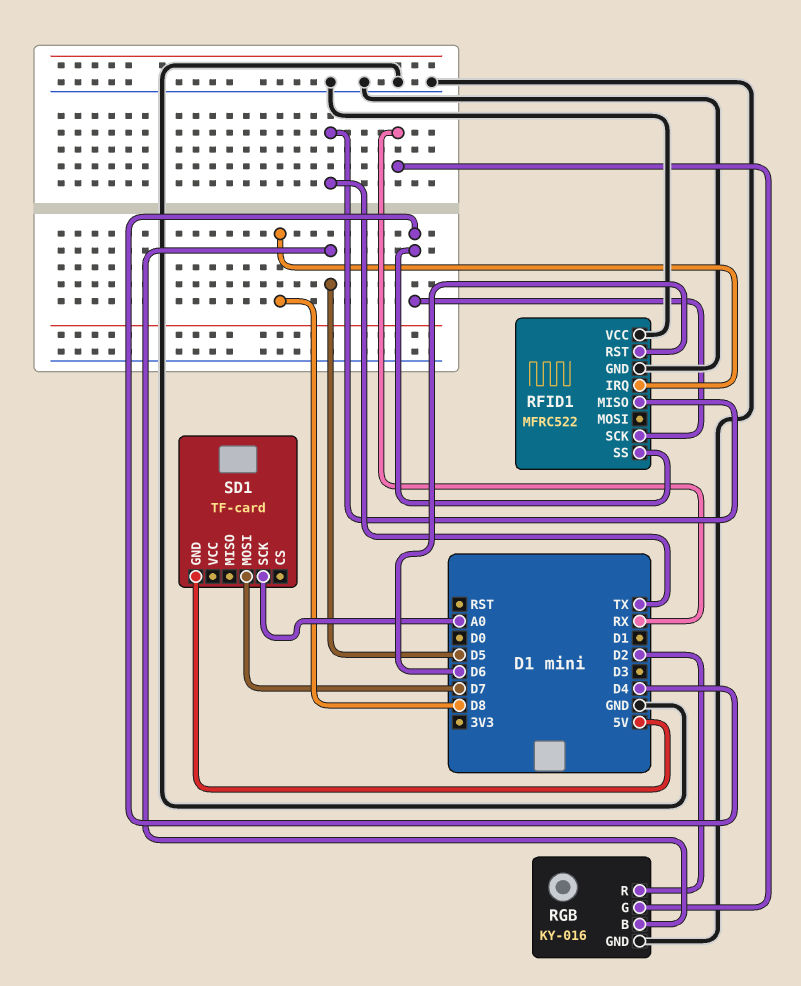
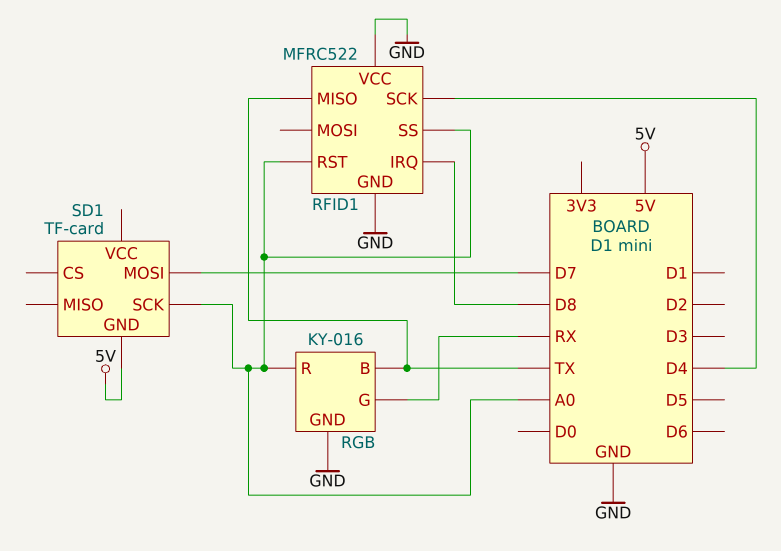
RFID1 pin RST: D6 -> A0
RFID1 pin SS: D4 -> A0
RGB pin B: D5 -> TX
RGB pin R: D2 -> A0

